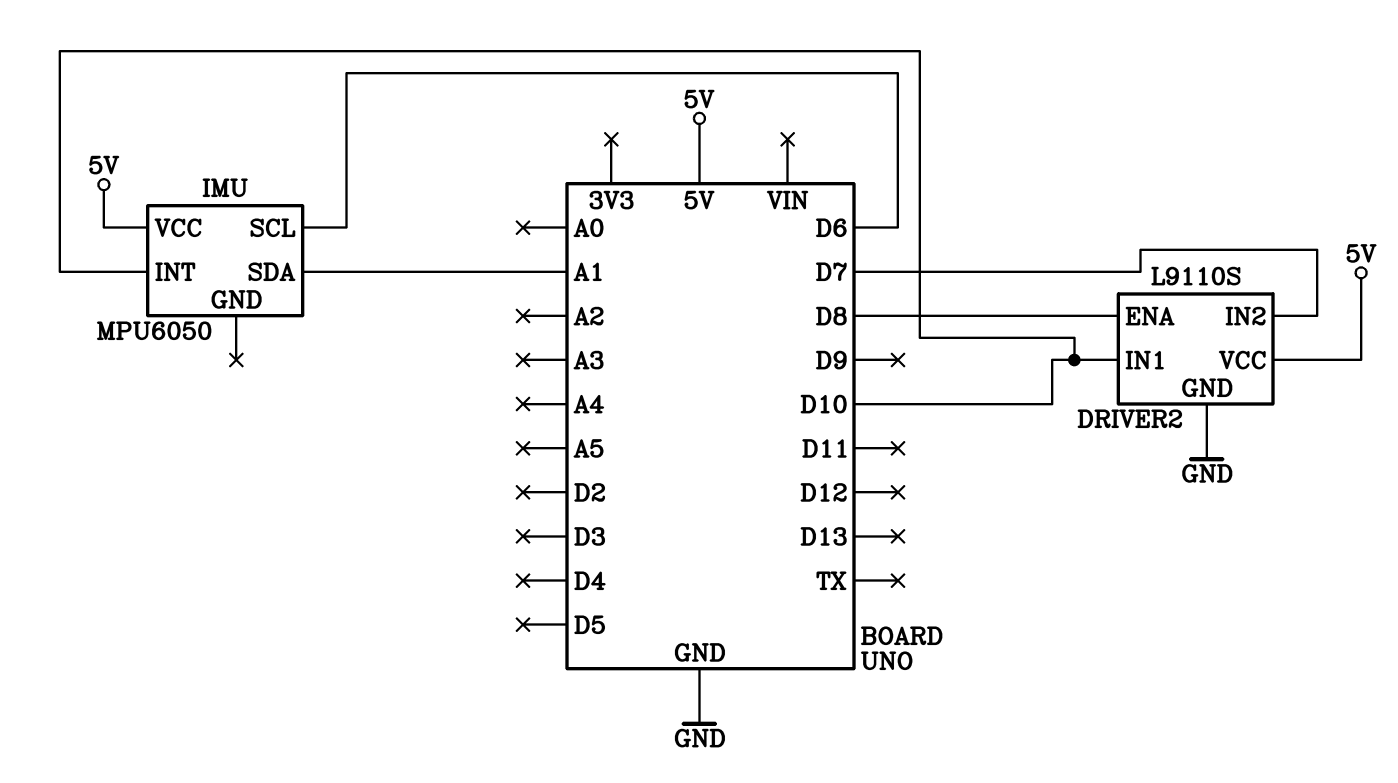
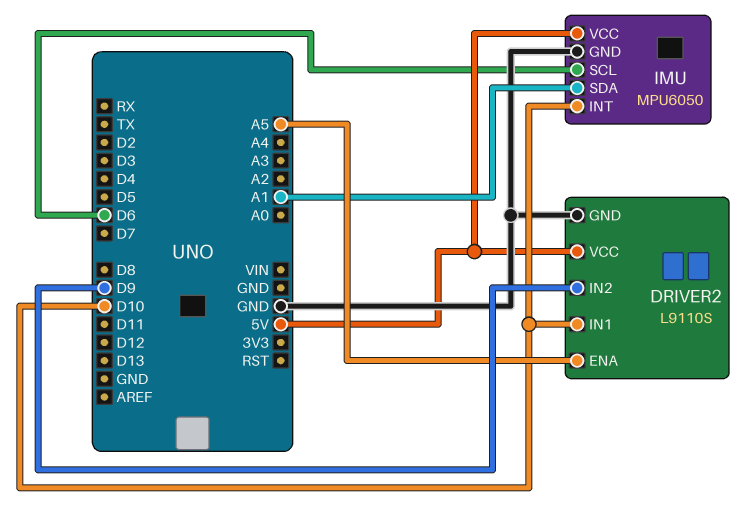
DRIVER2 pin ENA: D8 -> A5
DRIVER2 pin IN2: D7 -> D9
IMU pin GND: none -> GND

